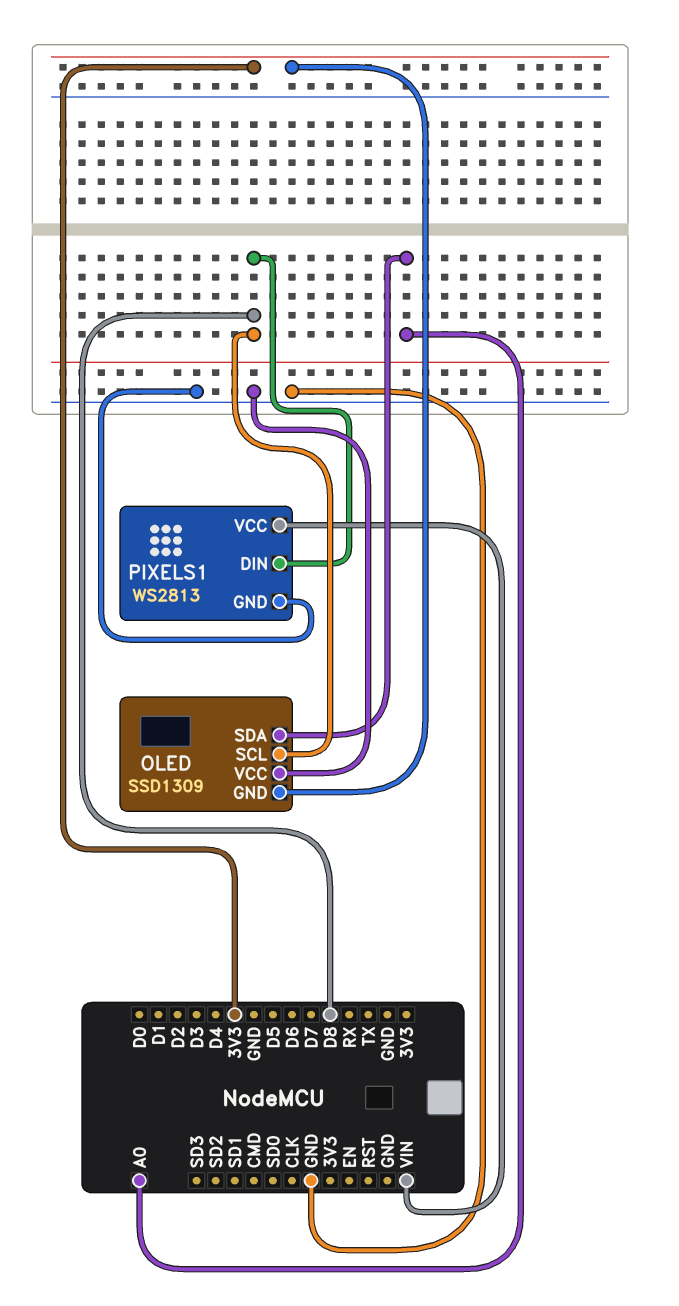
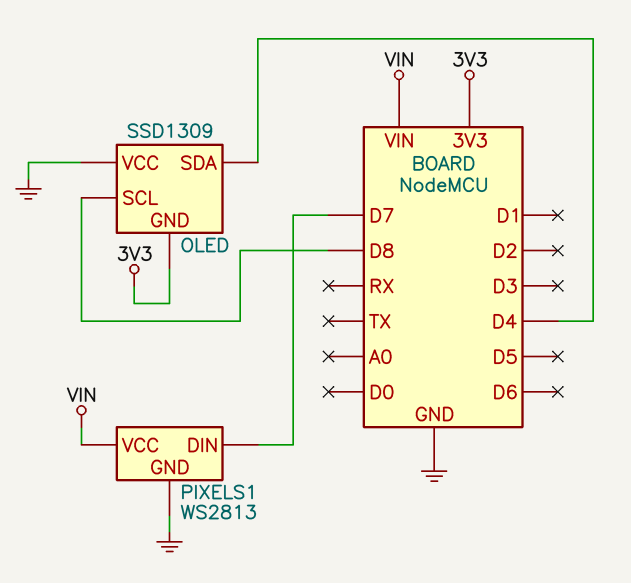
OLED pin SDA: A0 -> D4
PIXELS1 pin DIN: D8 -> D7

